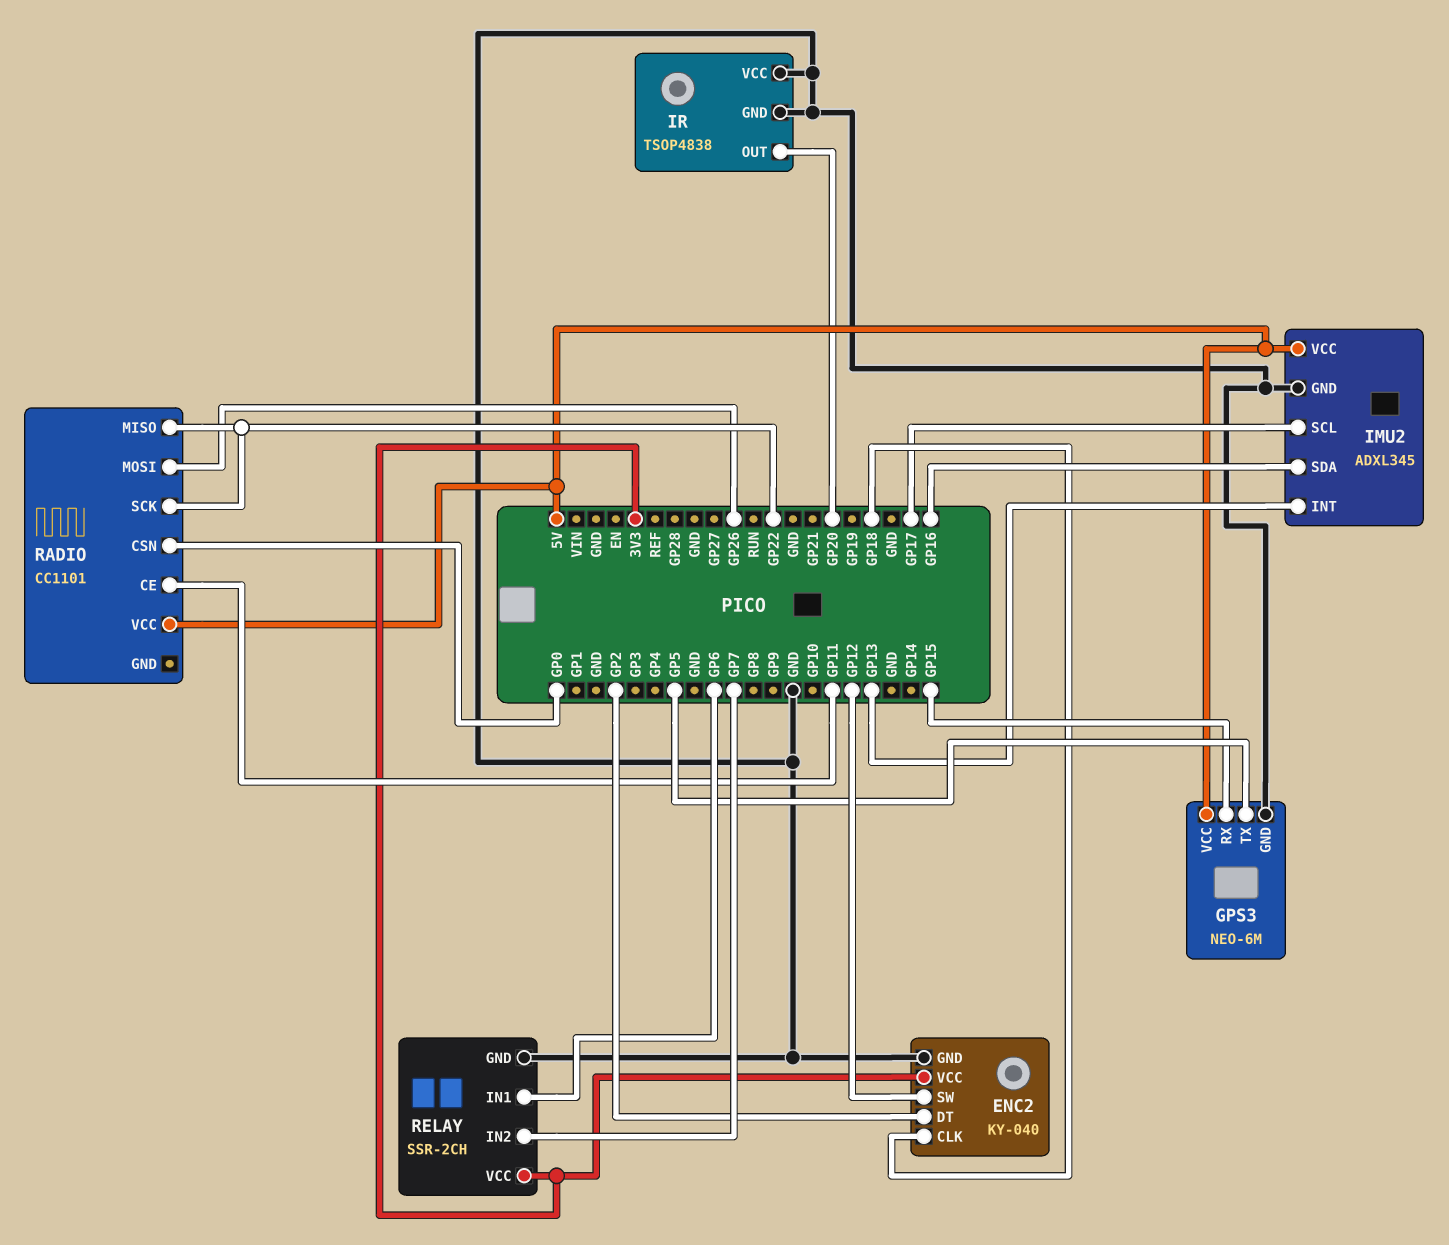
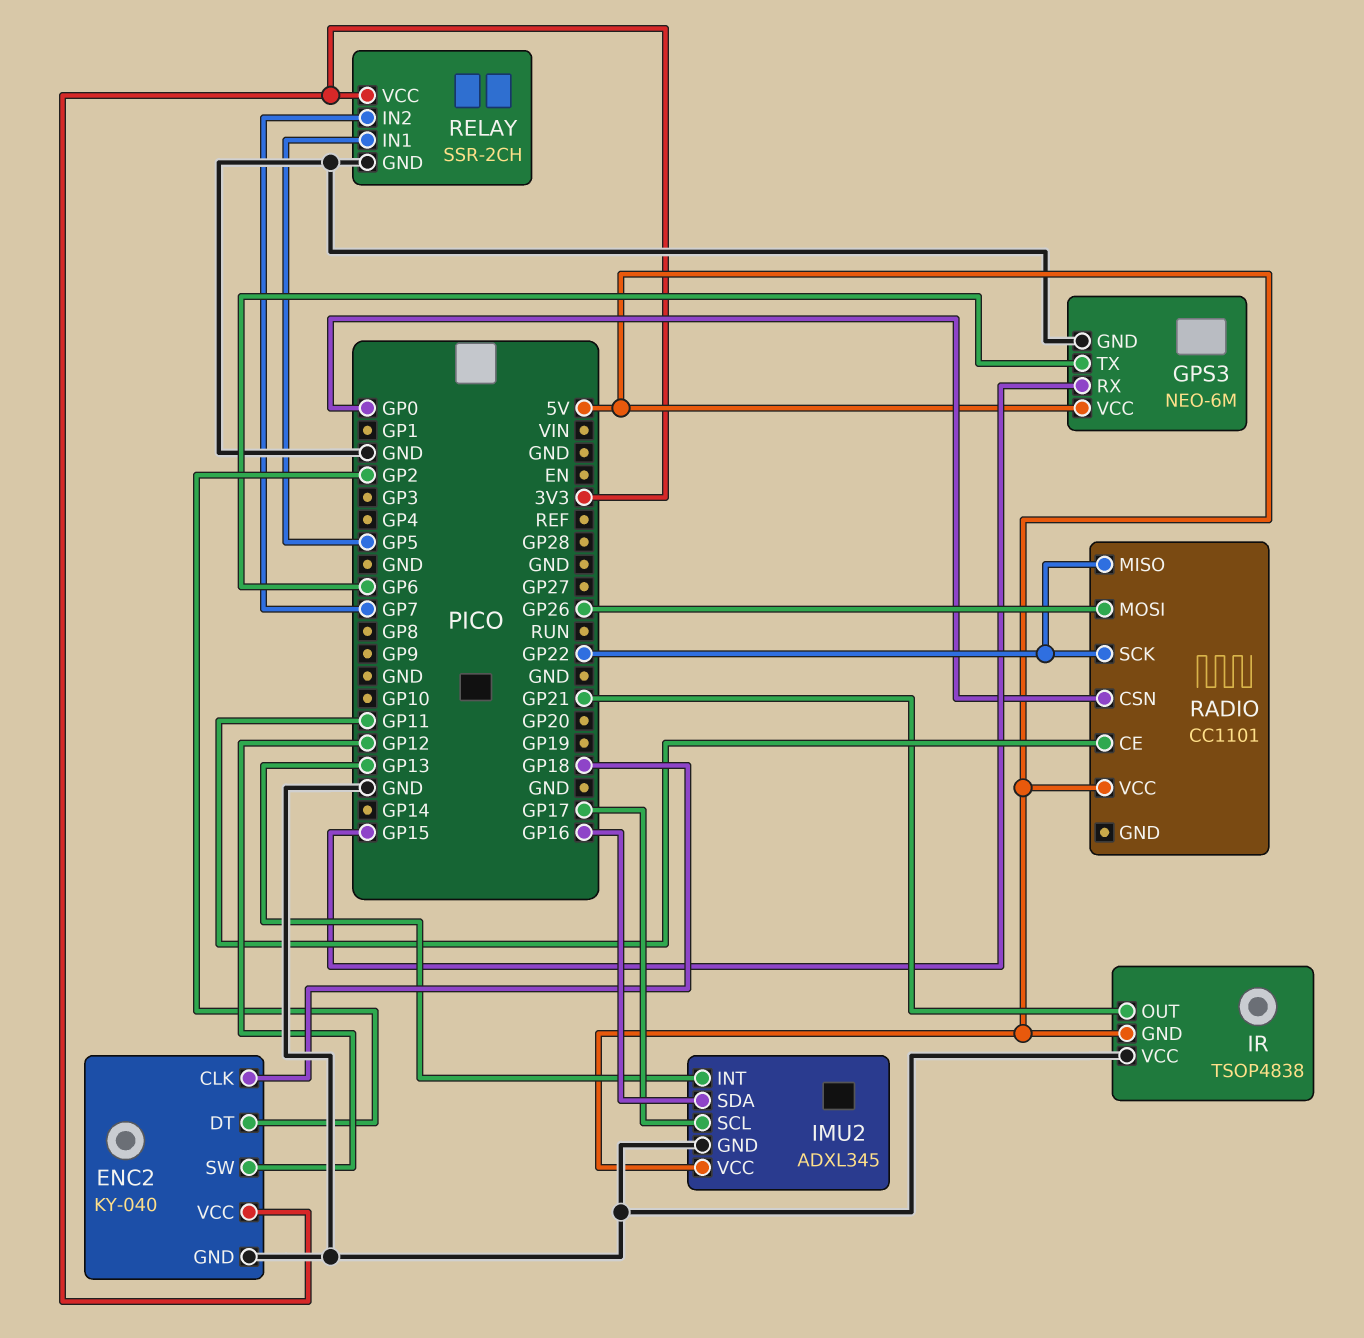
GPS3 pin TX: GP5 -> GP6
IR pin GND: GND -> 5V
IR pin OUT: GP20 -> GP21
RELAY pin IN1: GP6 -> GP5

